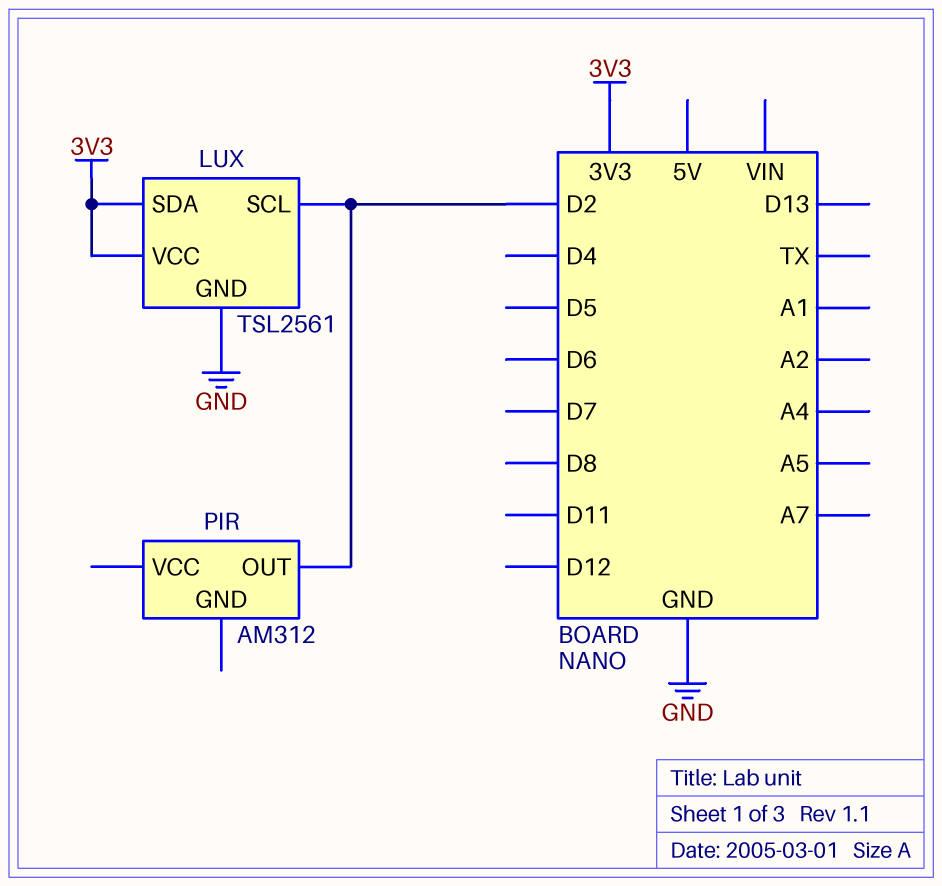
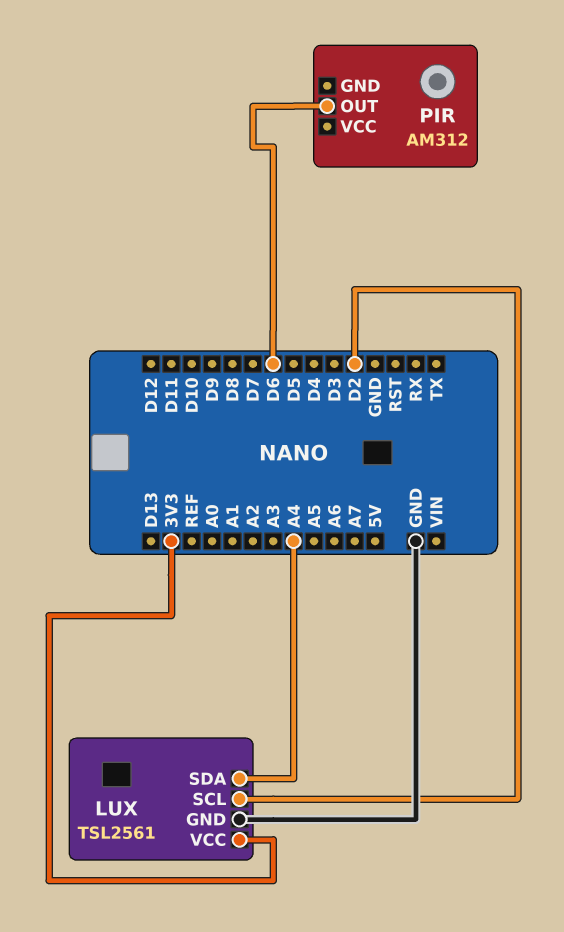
LUX pin SDA: 3V3 -> A4
PIR pin OUT: D2 -> D6

